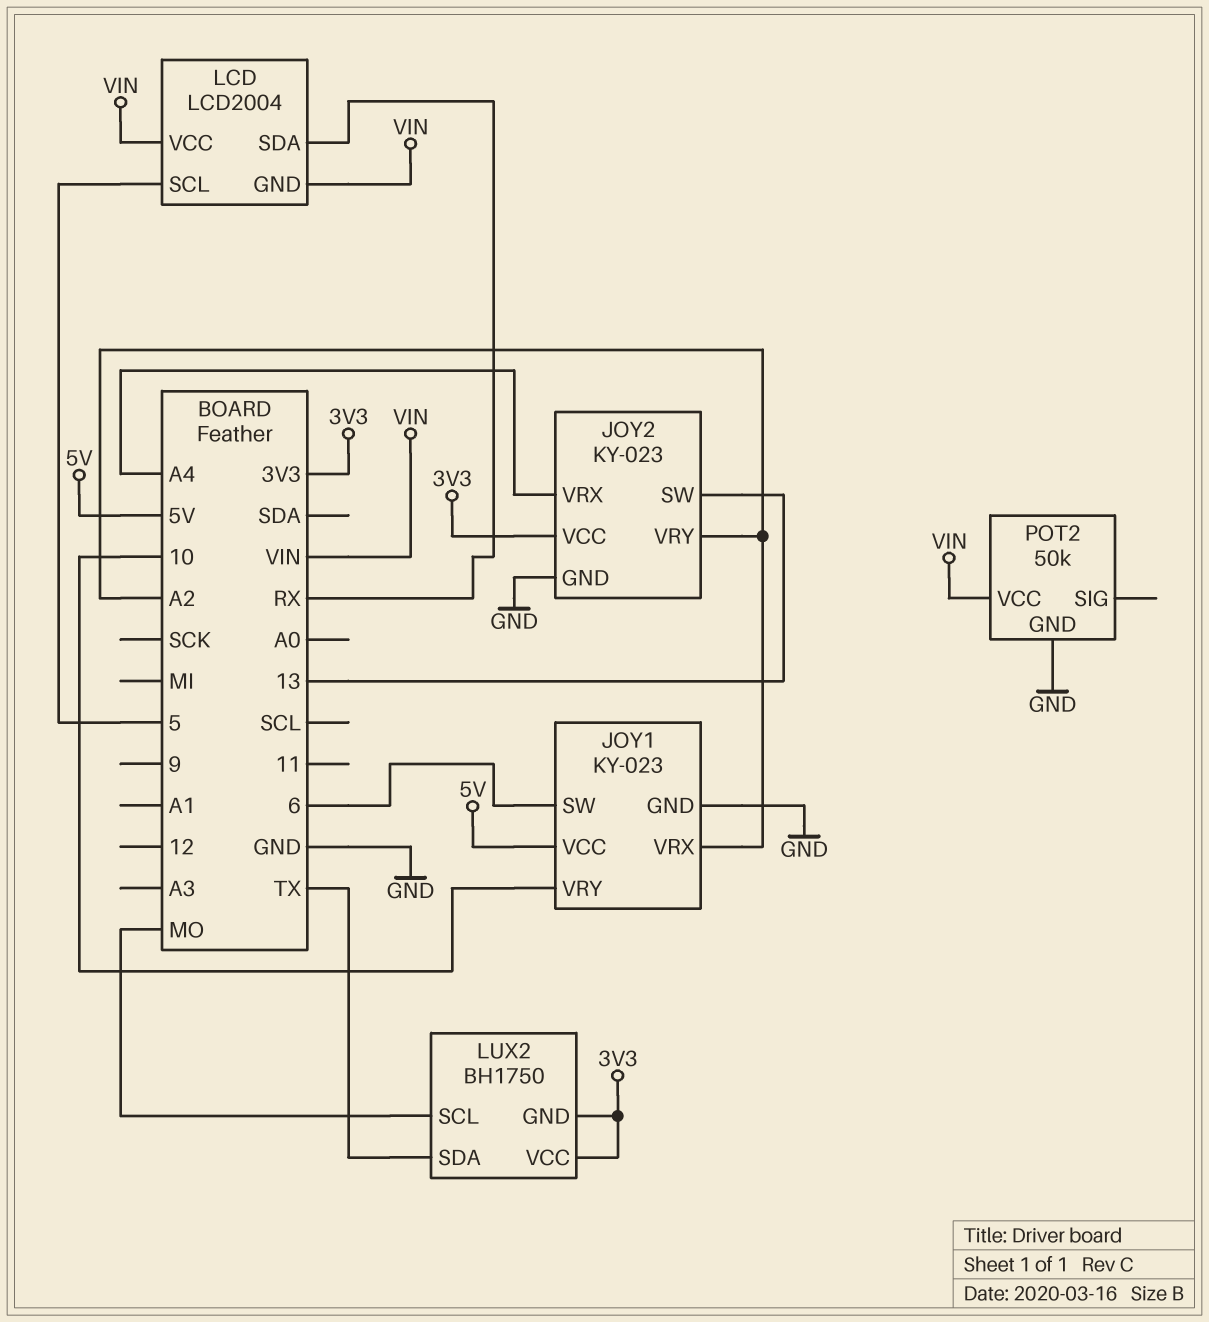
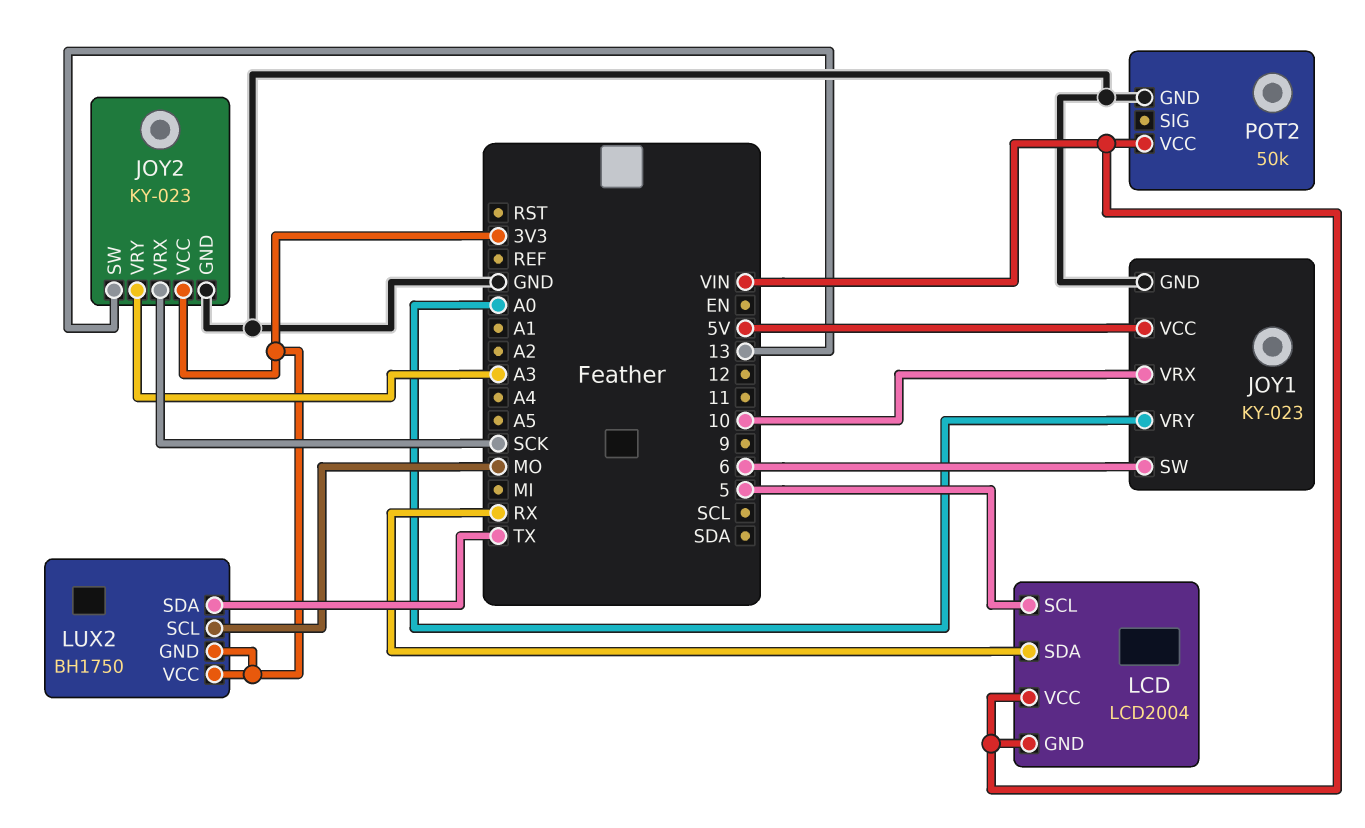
JOY1 pin VRX: A2 -> 10
JOY1 pin VRY: 10 -> A0
JOY2 pin VRX: A4 -> SCK
JOY2 pin VRY: A2 -> A3

